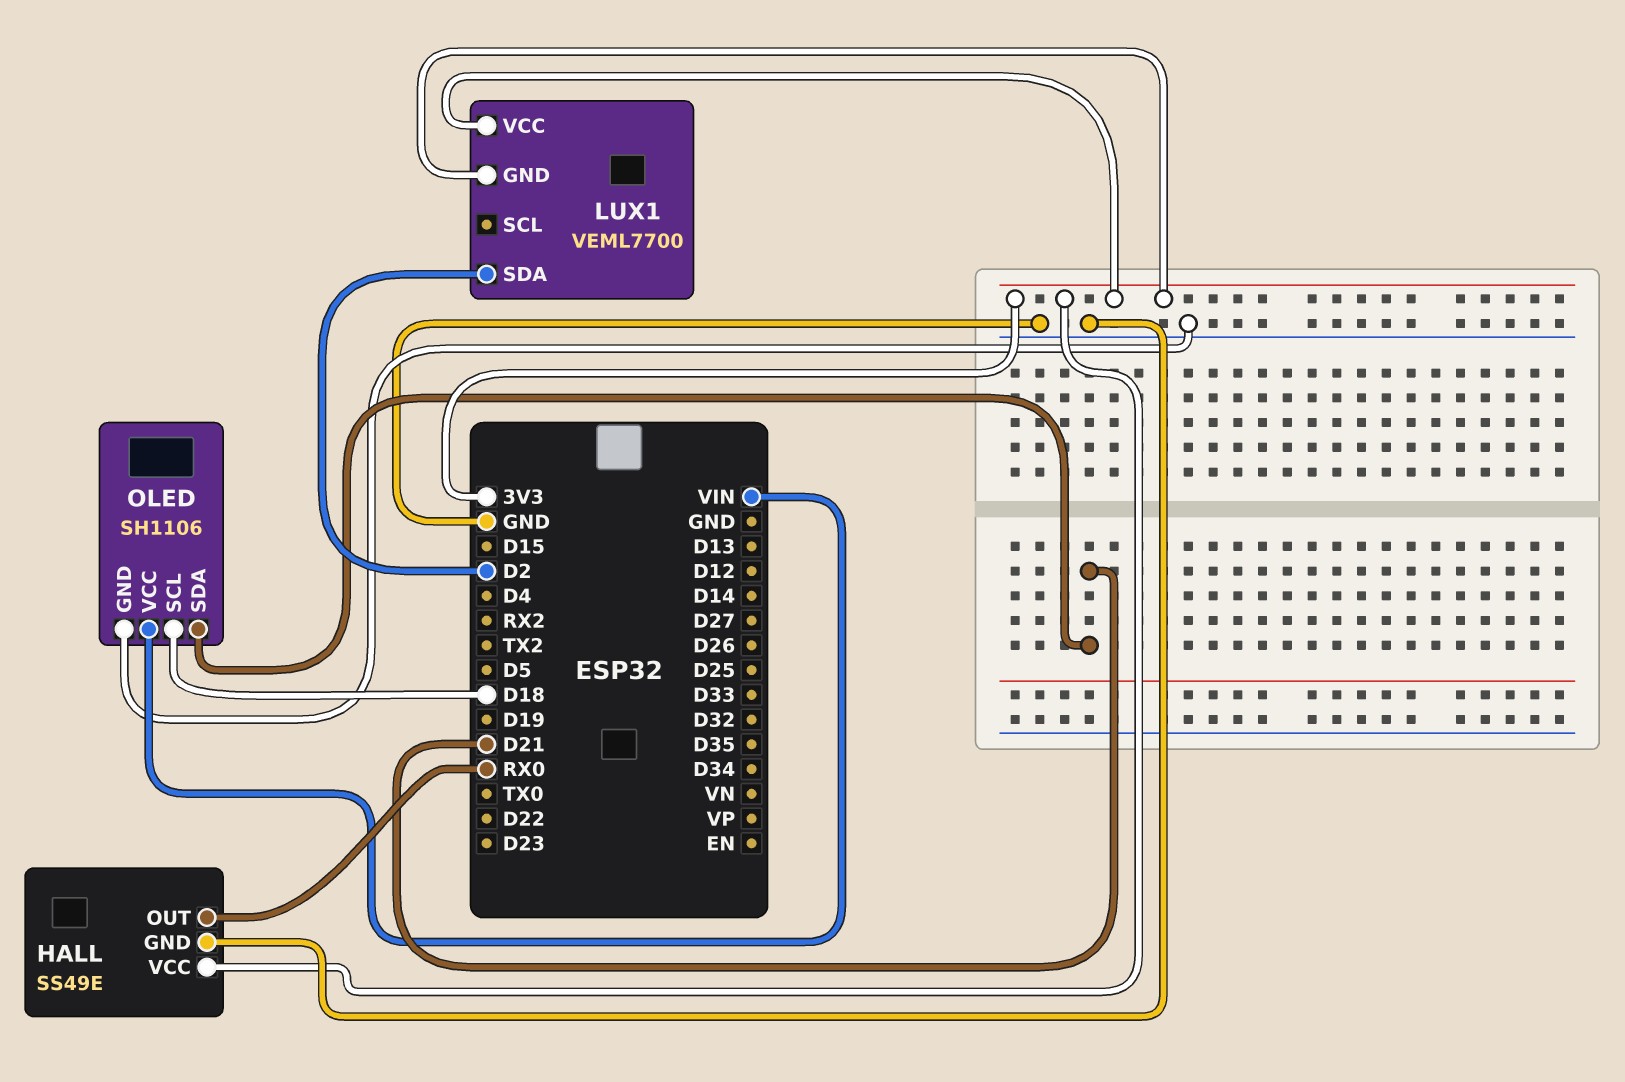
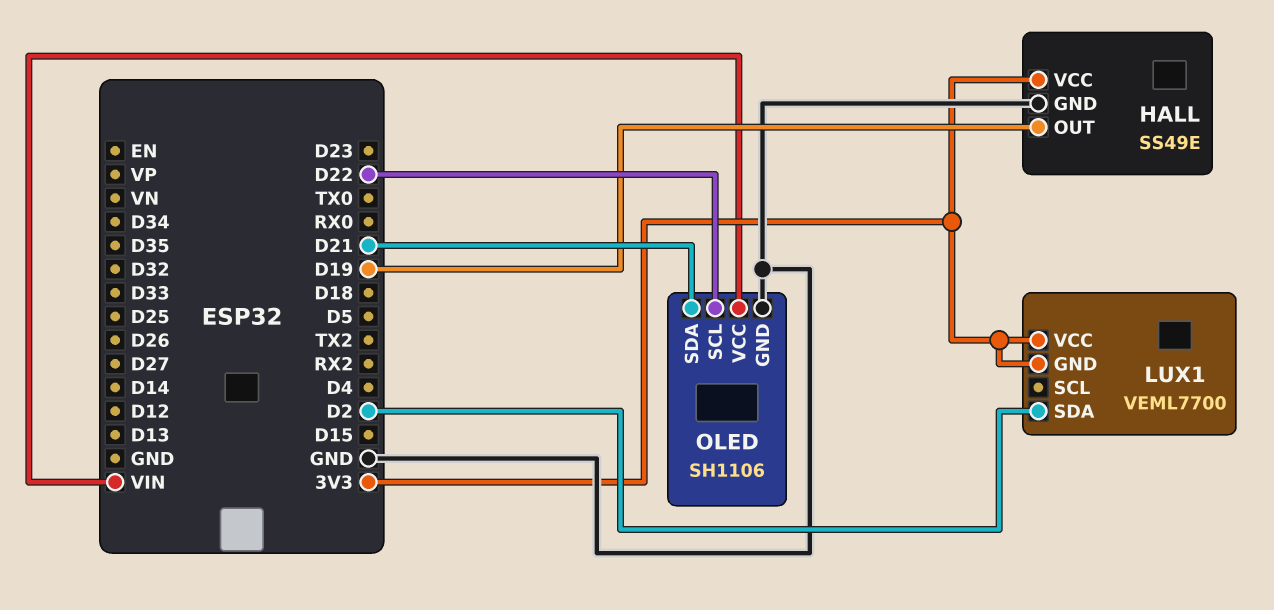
HALL pin OUT: RX0 -> D19
OLED pin SCL: D18 -> D22

